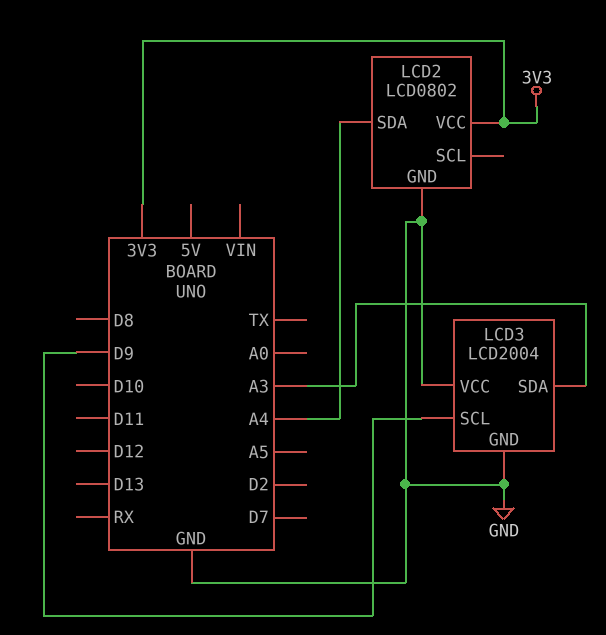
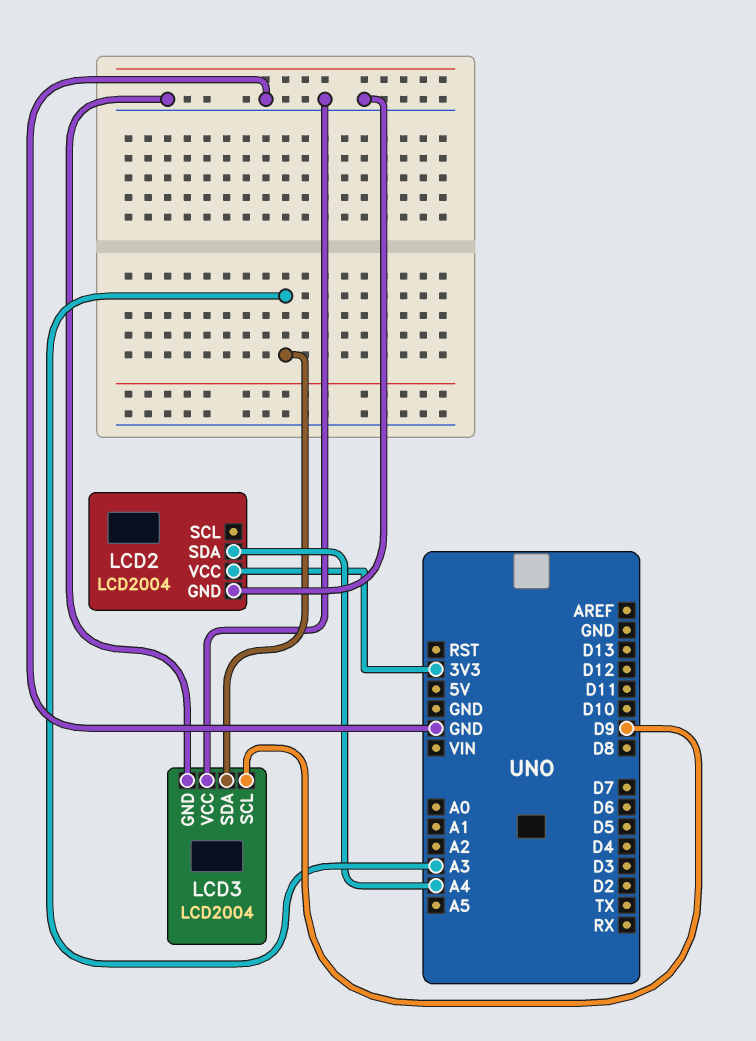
LCD2: LCD0802 -> LCD2004

